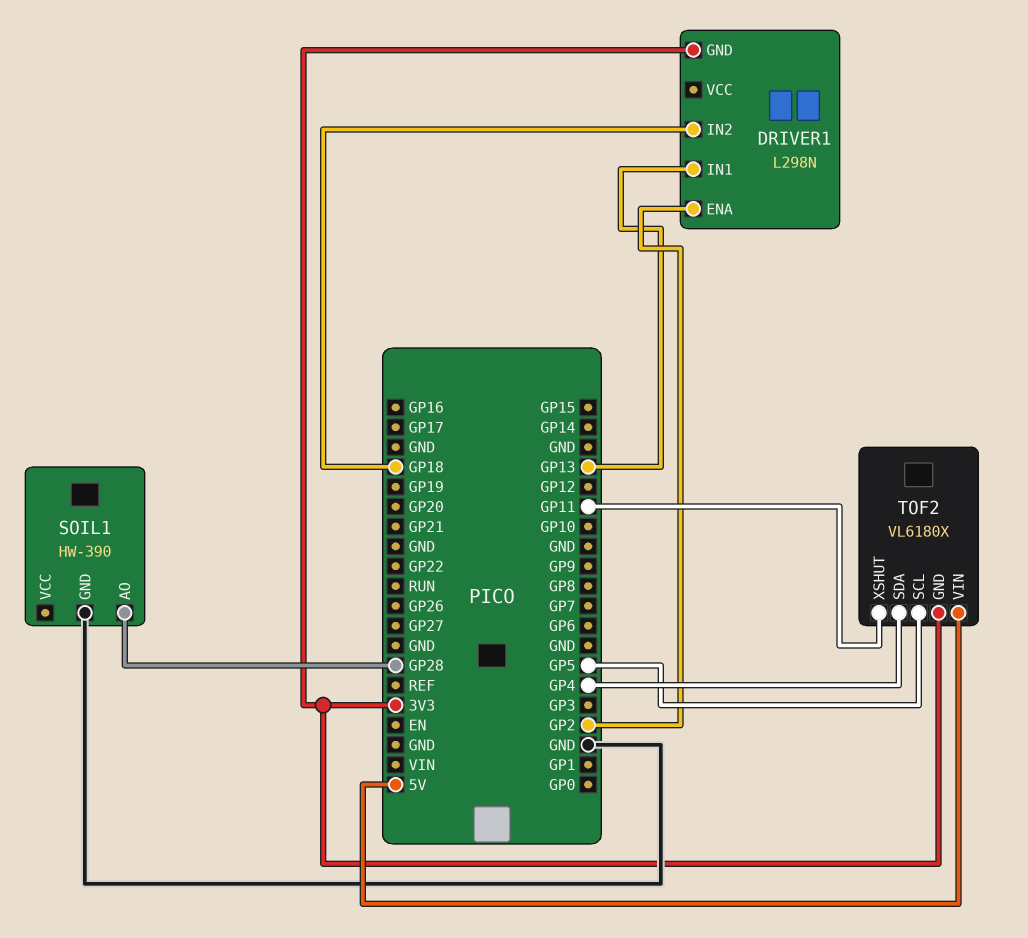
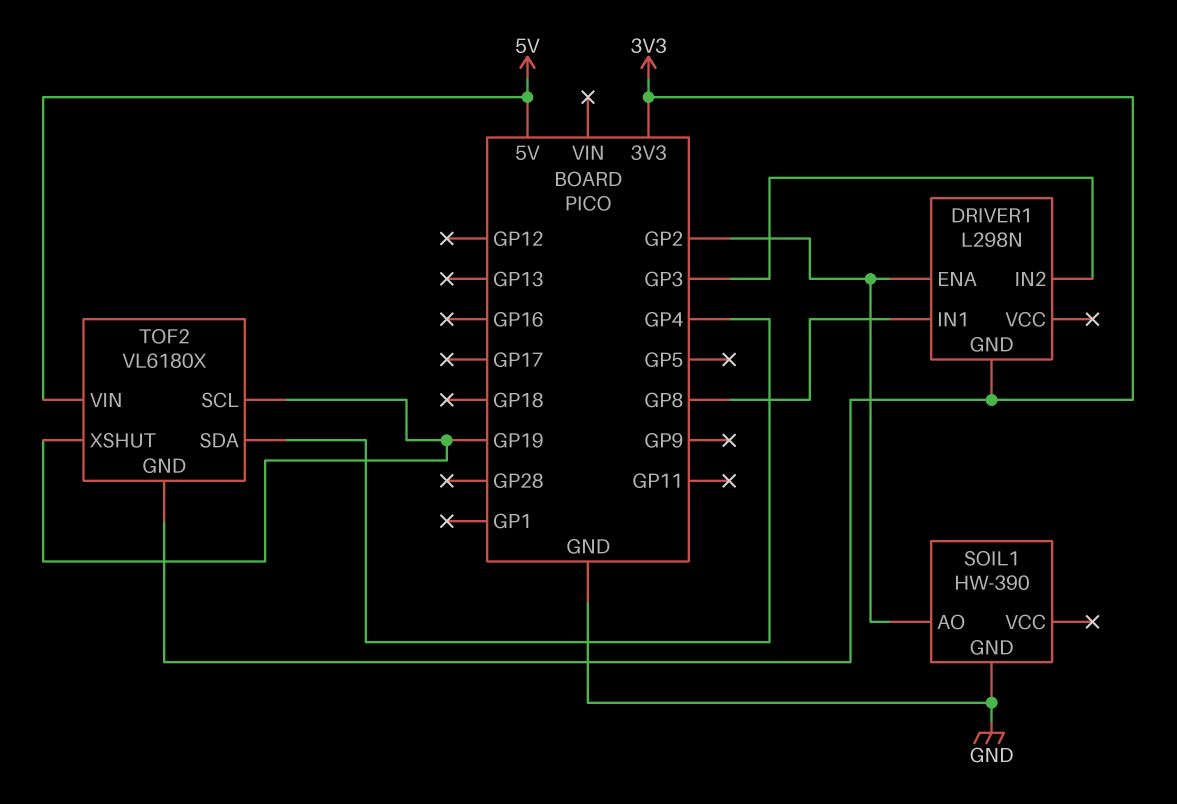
DRIVER1 pin IN1: GP13 -> GP8
DRIVER1 pin IN2: GP18 -> GP3
SOIL1 pin AO: GP28 -> GP2
TOF2 pin SCL: GP5 -> GP19
TOF2 pin XSHUT: GP11 -> GP19

